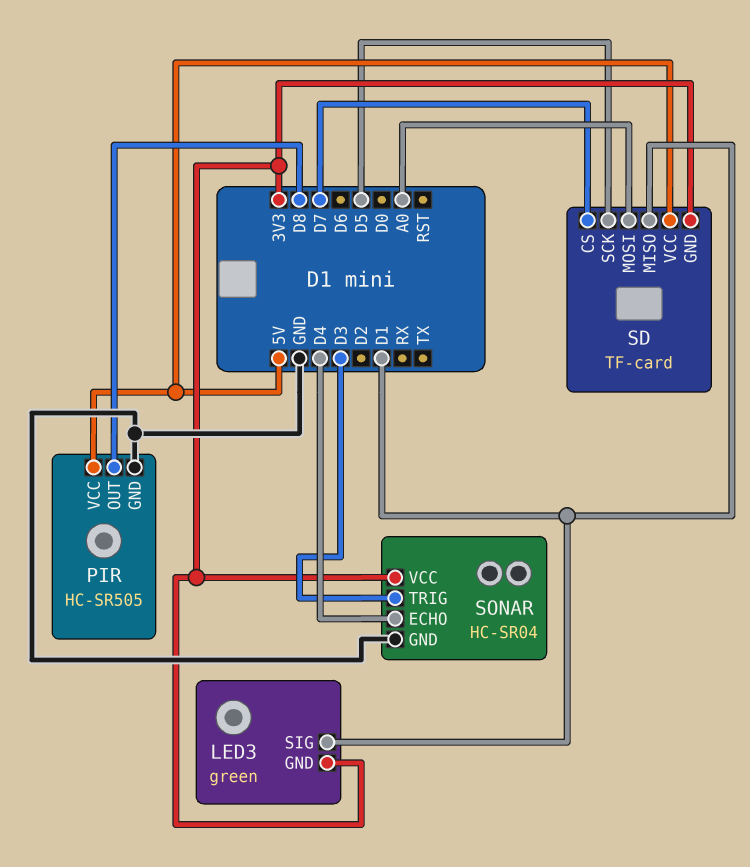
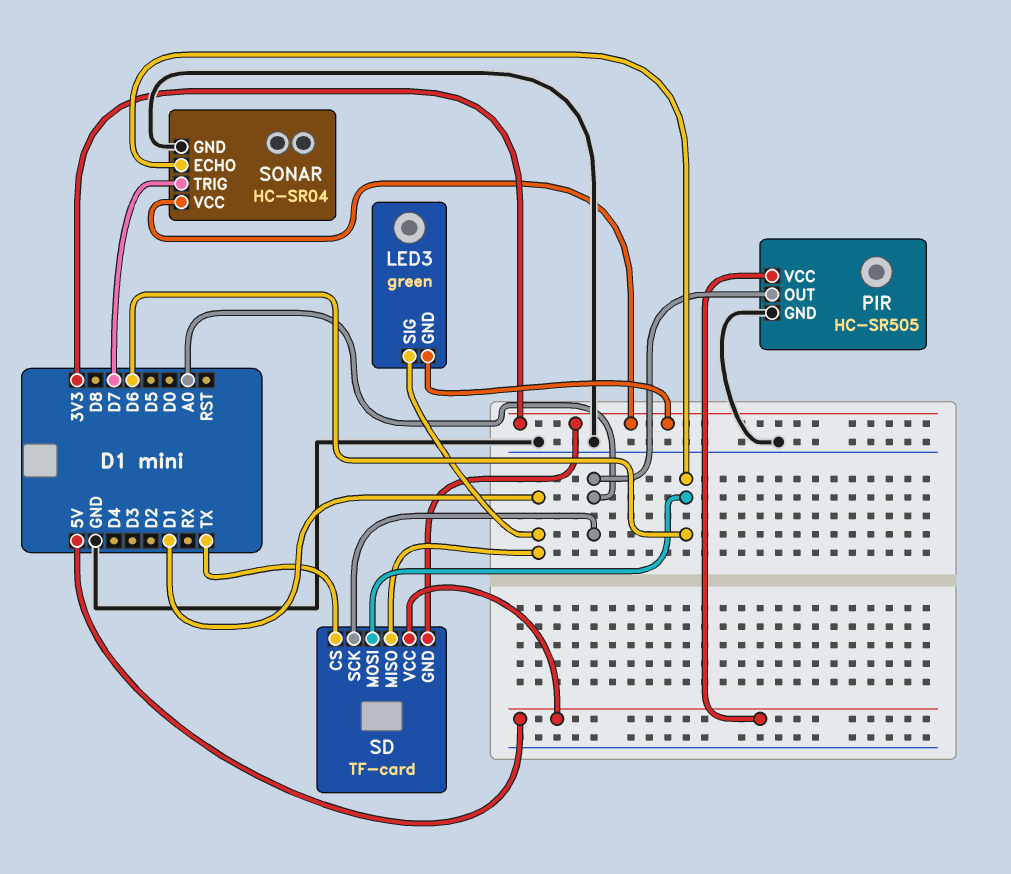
PIR pin OUT: D8 -> A0
SD pin CS: D7 -> TX
SD pin MOSI: A0 -> D6
SD pin SCK: D5 -> A0
SONAR pin ECHO: D4 -> D6
SONAR pin TRIG: D3 -> D7

